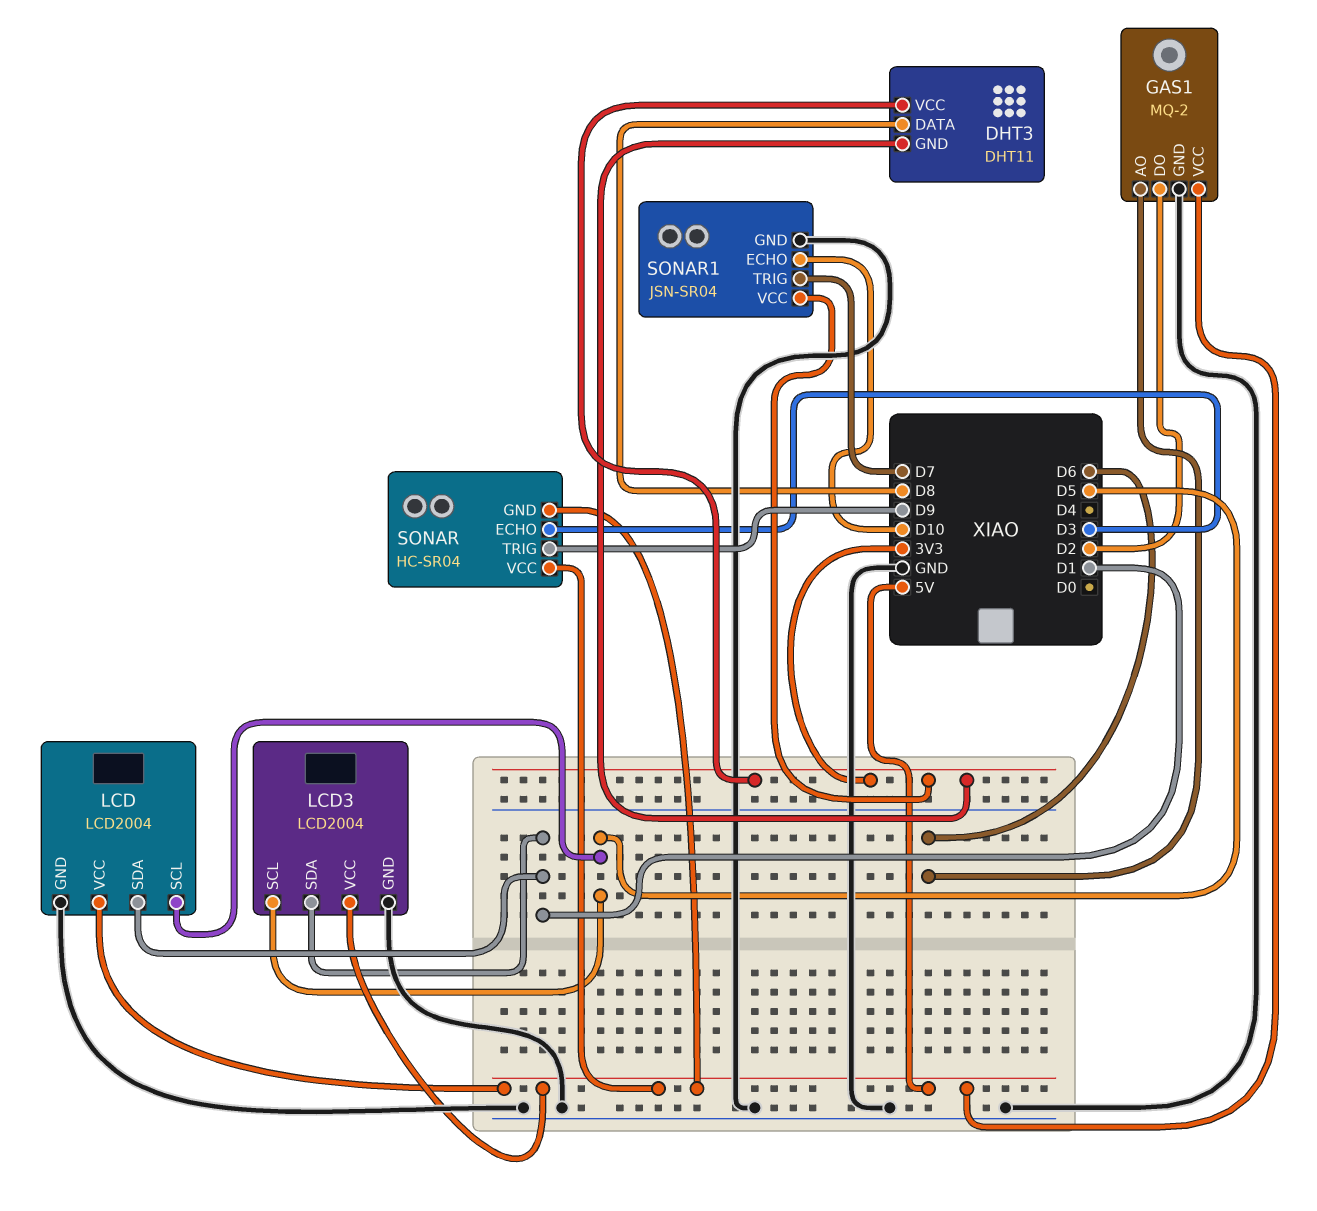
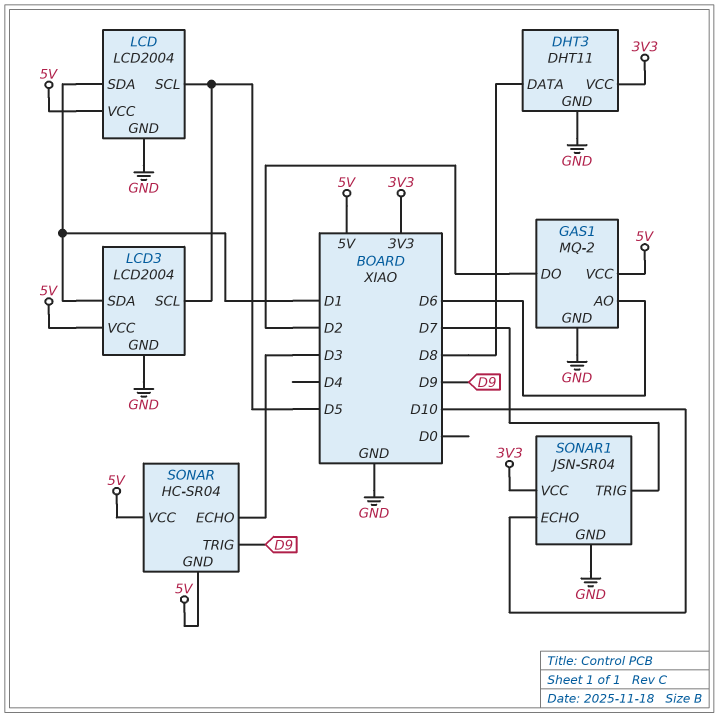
DHT3 pin GND: 3V3 -> GND

